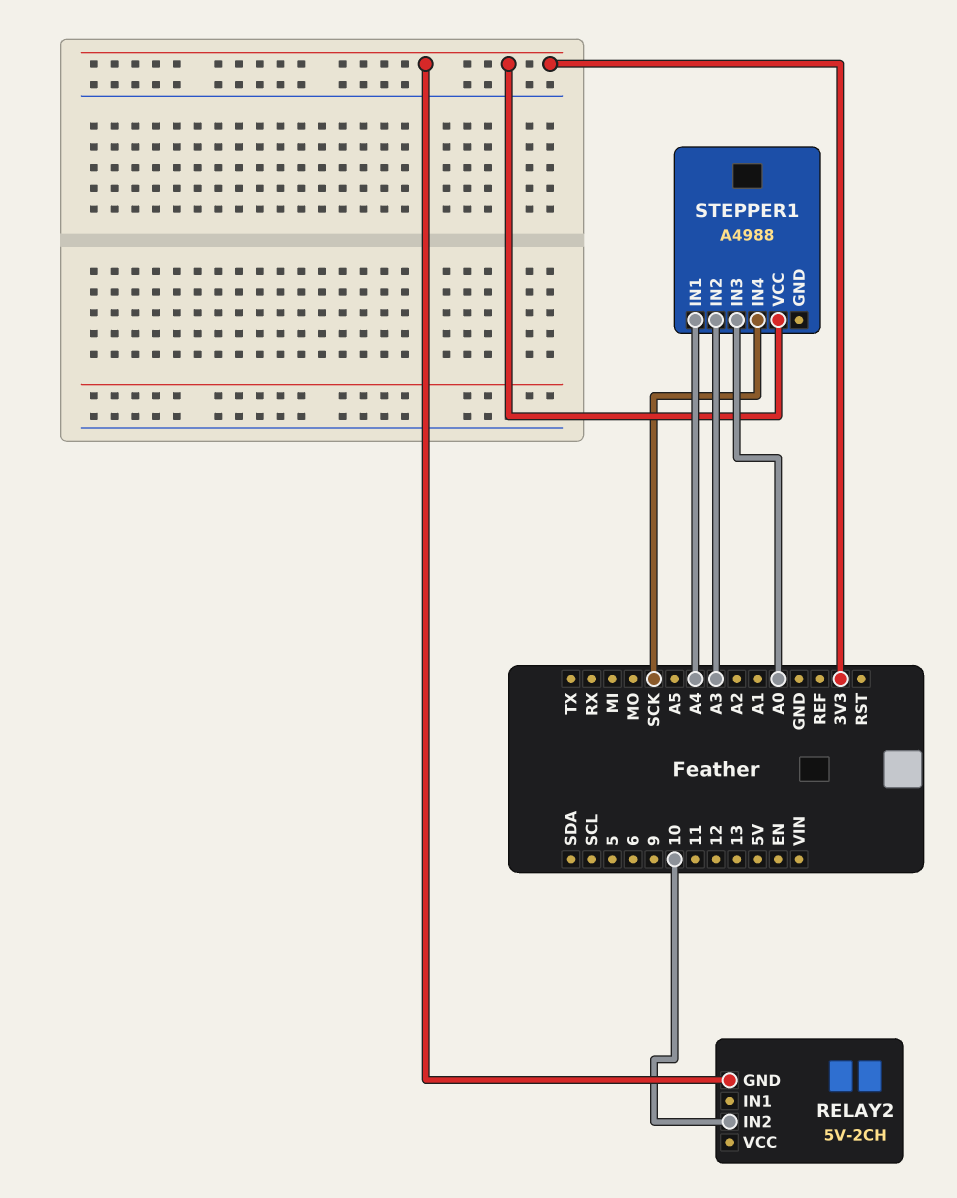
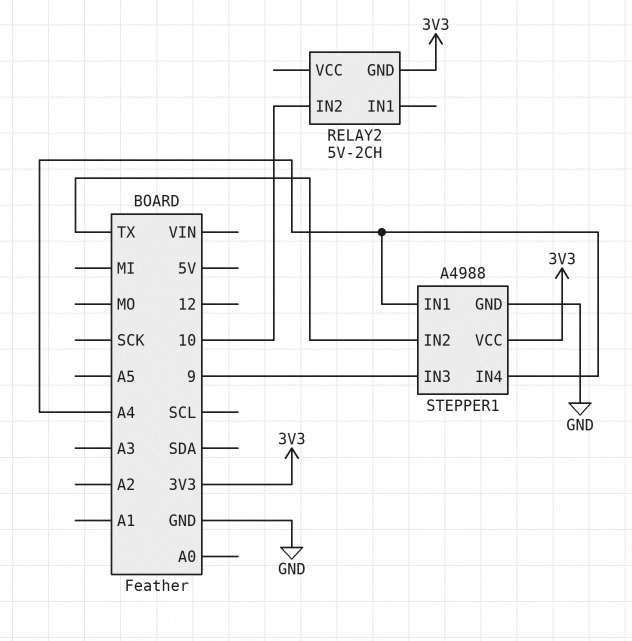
STEPPER1 pin GND: none -> GND
STEPPER1 pin IN2: A3 -> TX
STEPPER1 pin IN3: A0 -> 9
STEPPER1 pin IN4: SCK -> A4

